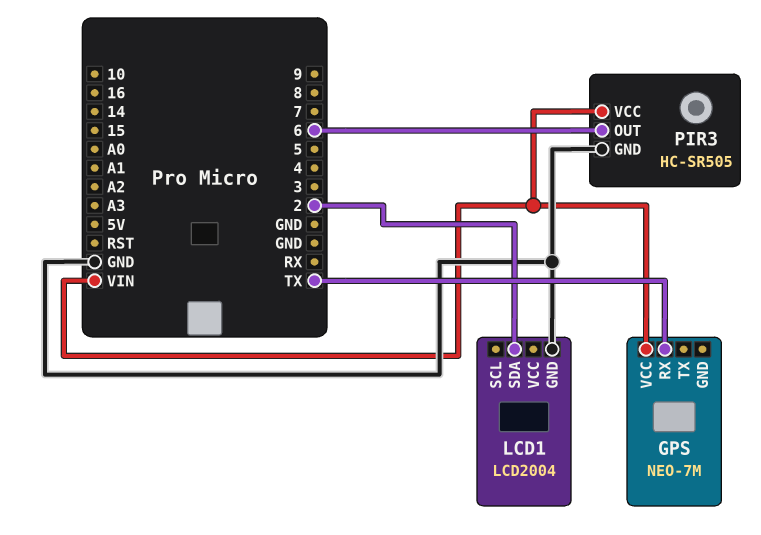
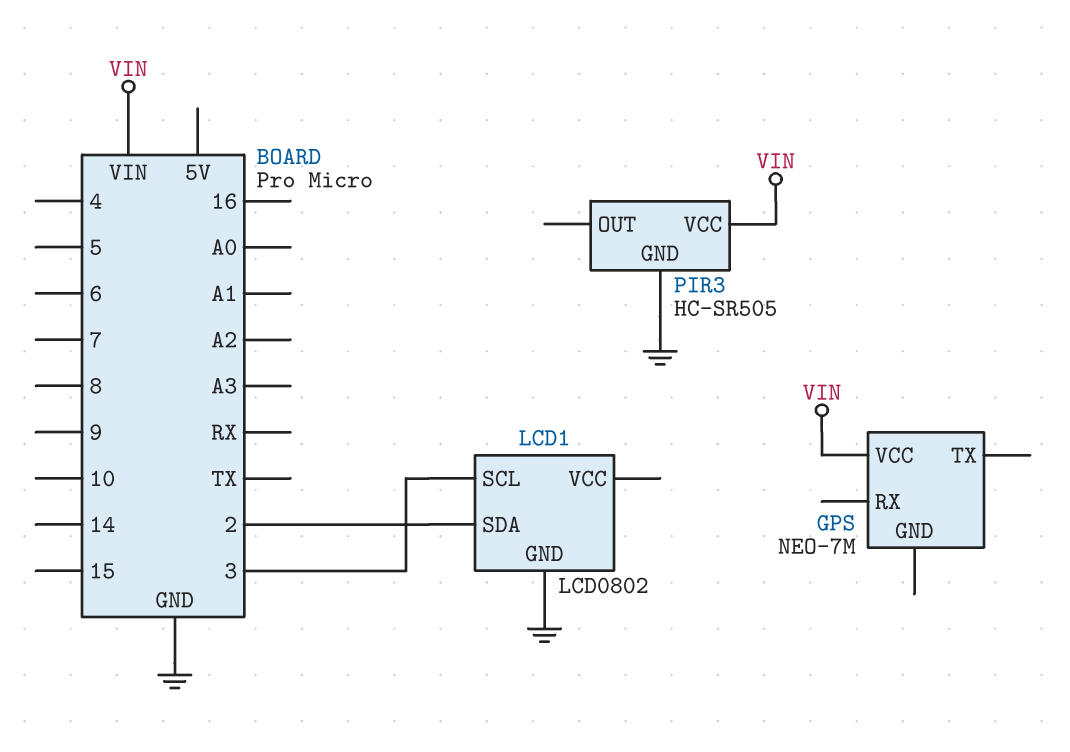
GPS pin RX: TX -> none
LCD1: LCD2004 -> LCD0802
LCD1 pin SCL: none -> 3
PIR3 pin OUT: 6 -> none

